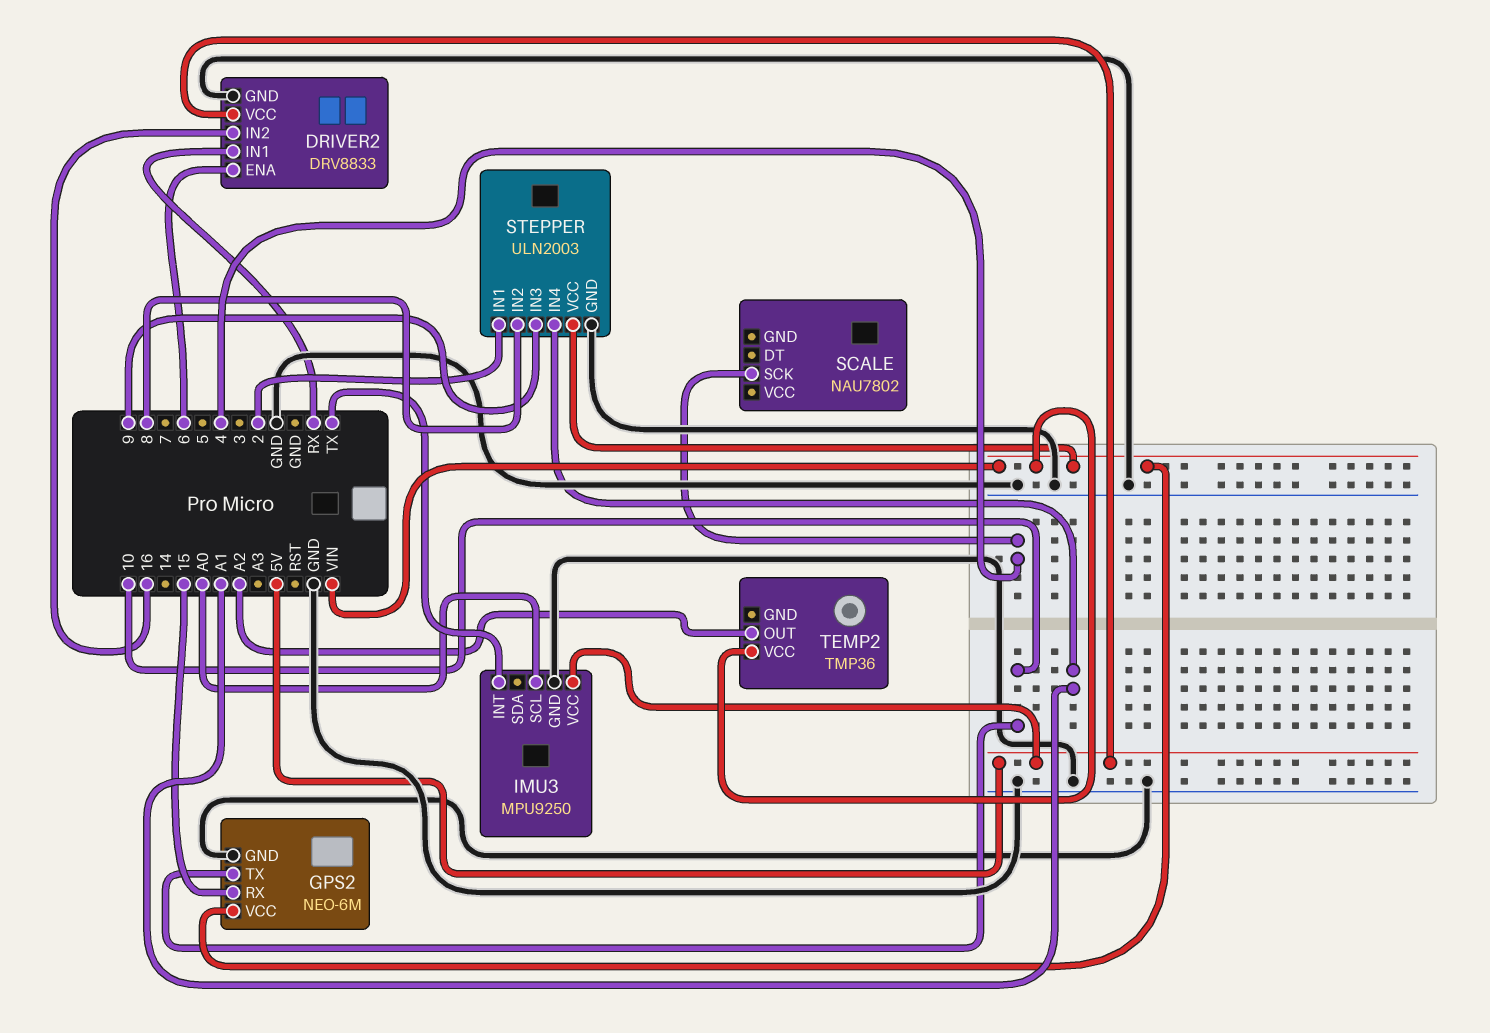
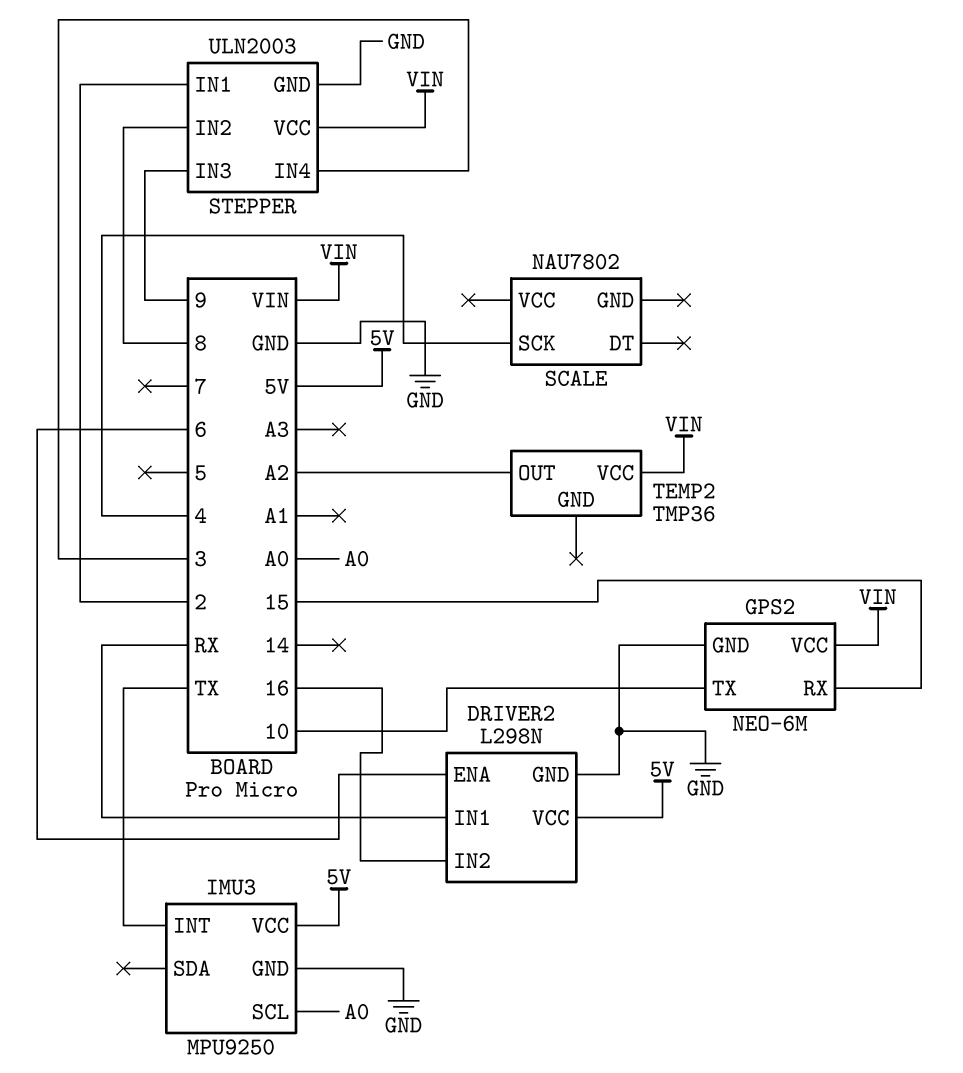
DRIVER2: DRV8833 -> L298N
STEPPER pin IN4: A1 -> 3

